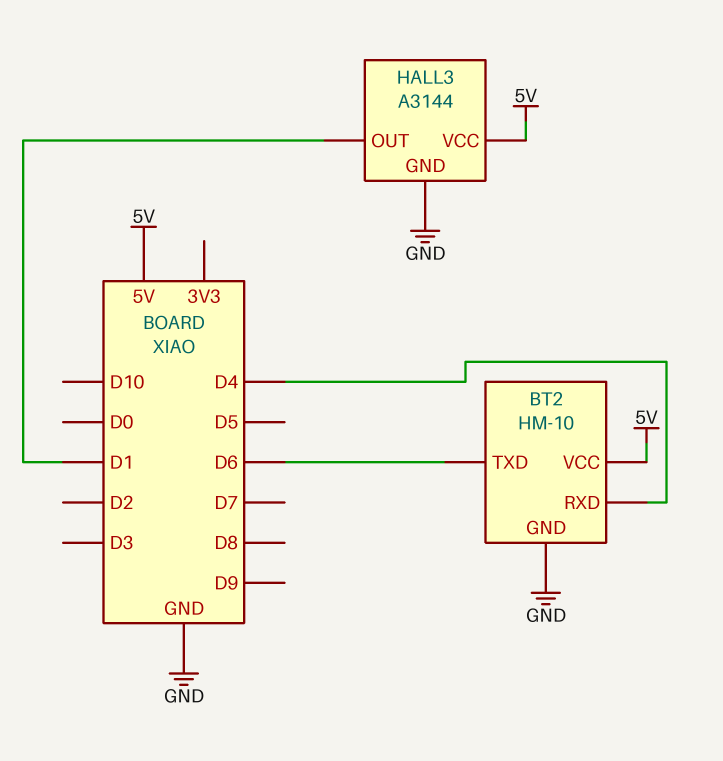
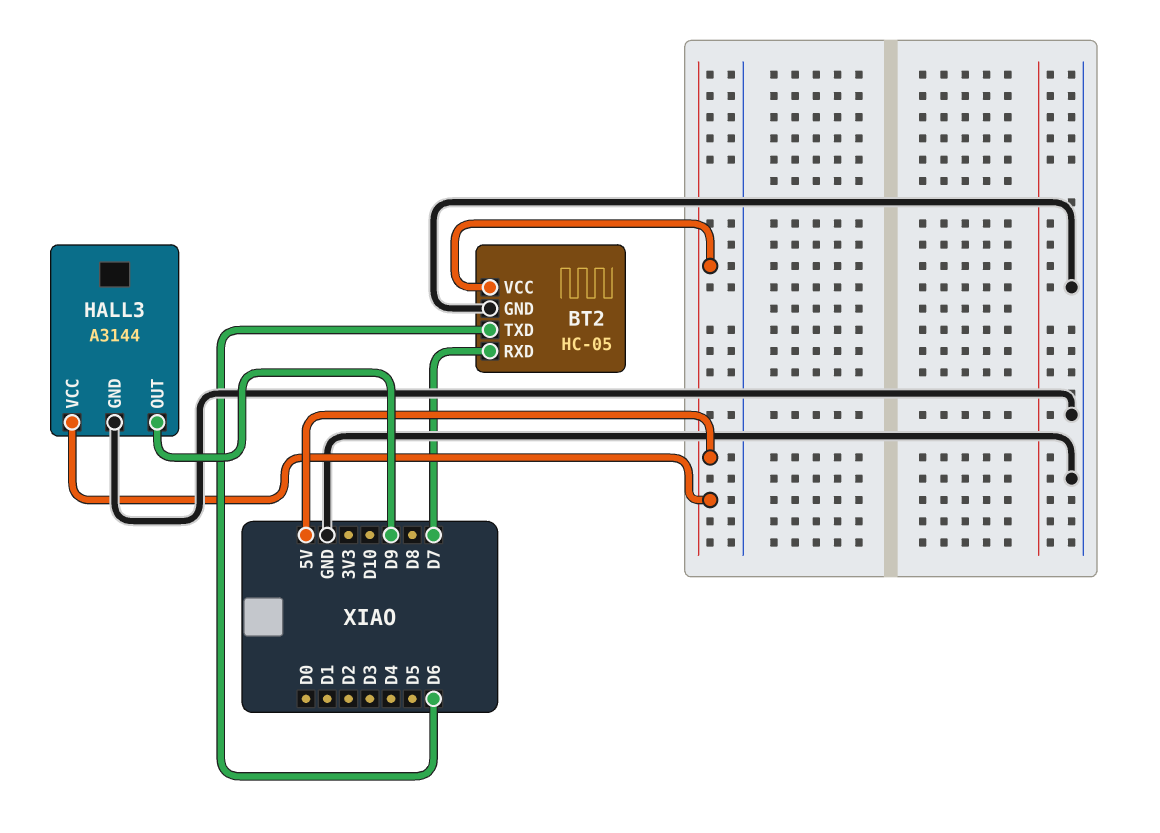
BT2: HM-10 -> HC-05
BT2 pin RXD: D4 -> D7
HALL3 pin OUT: D1 -> D9

